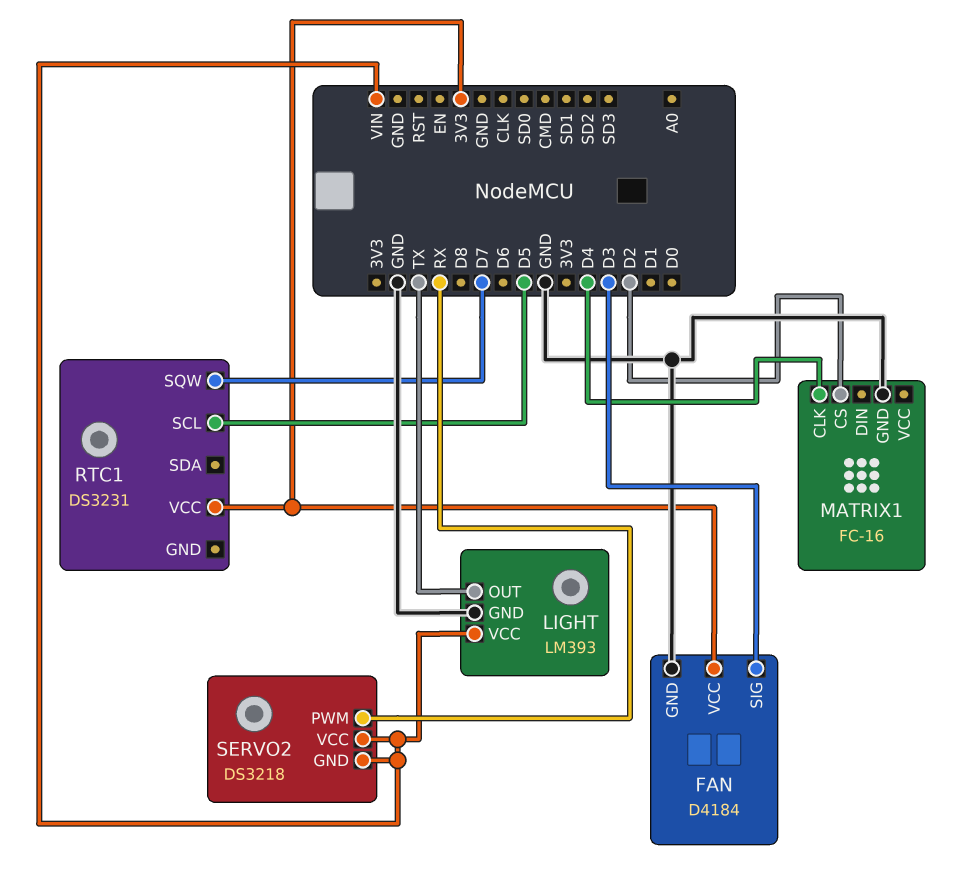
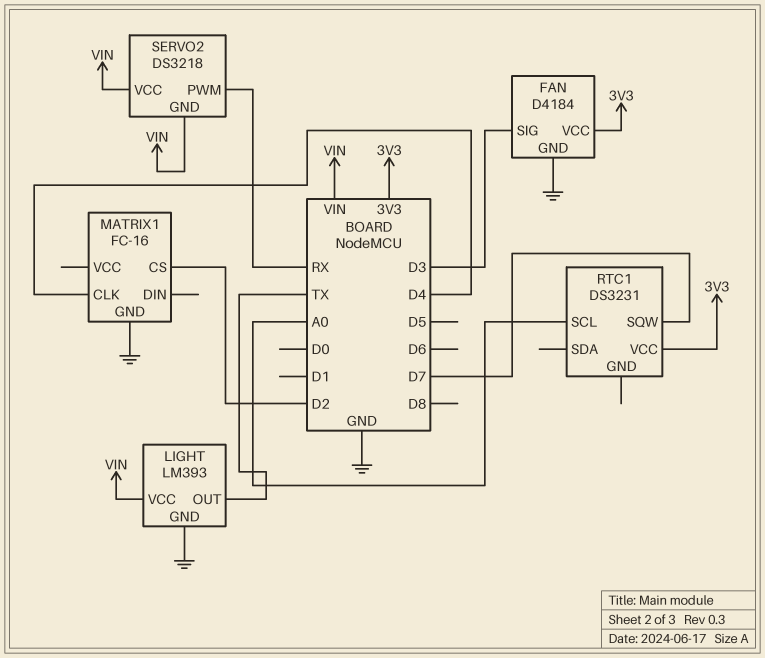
RTC1 pin SCL: D5 -> A0

